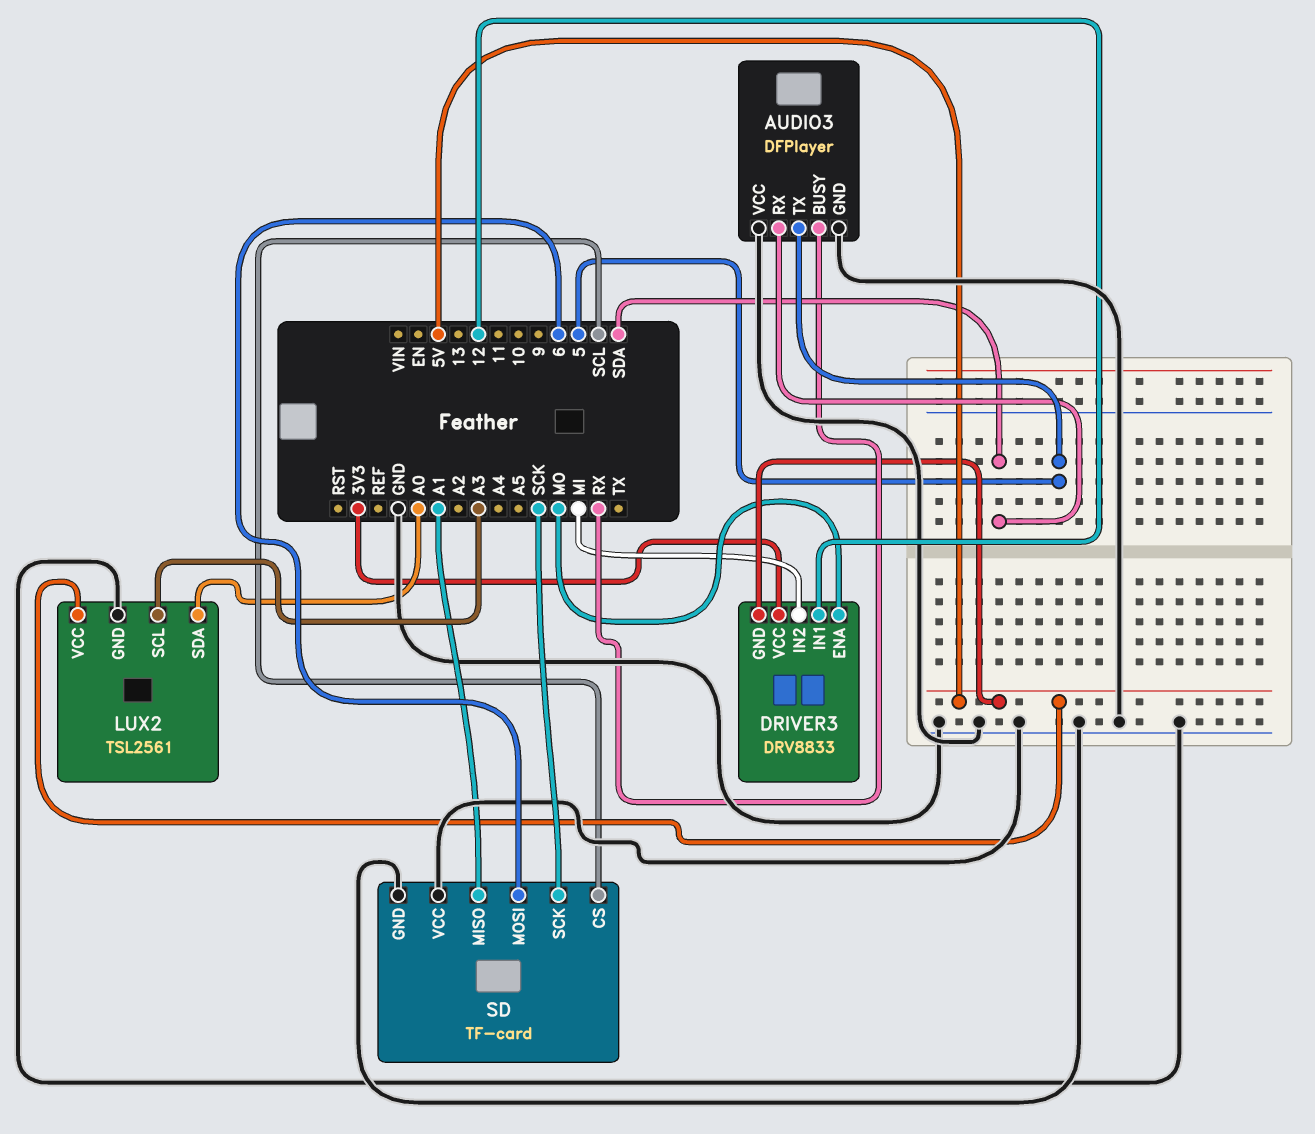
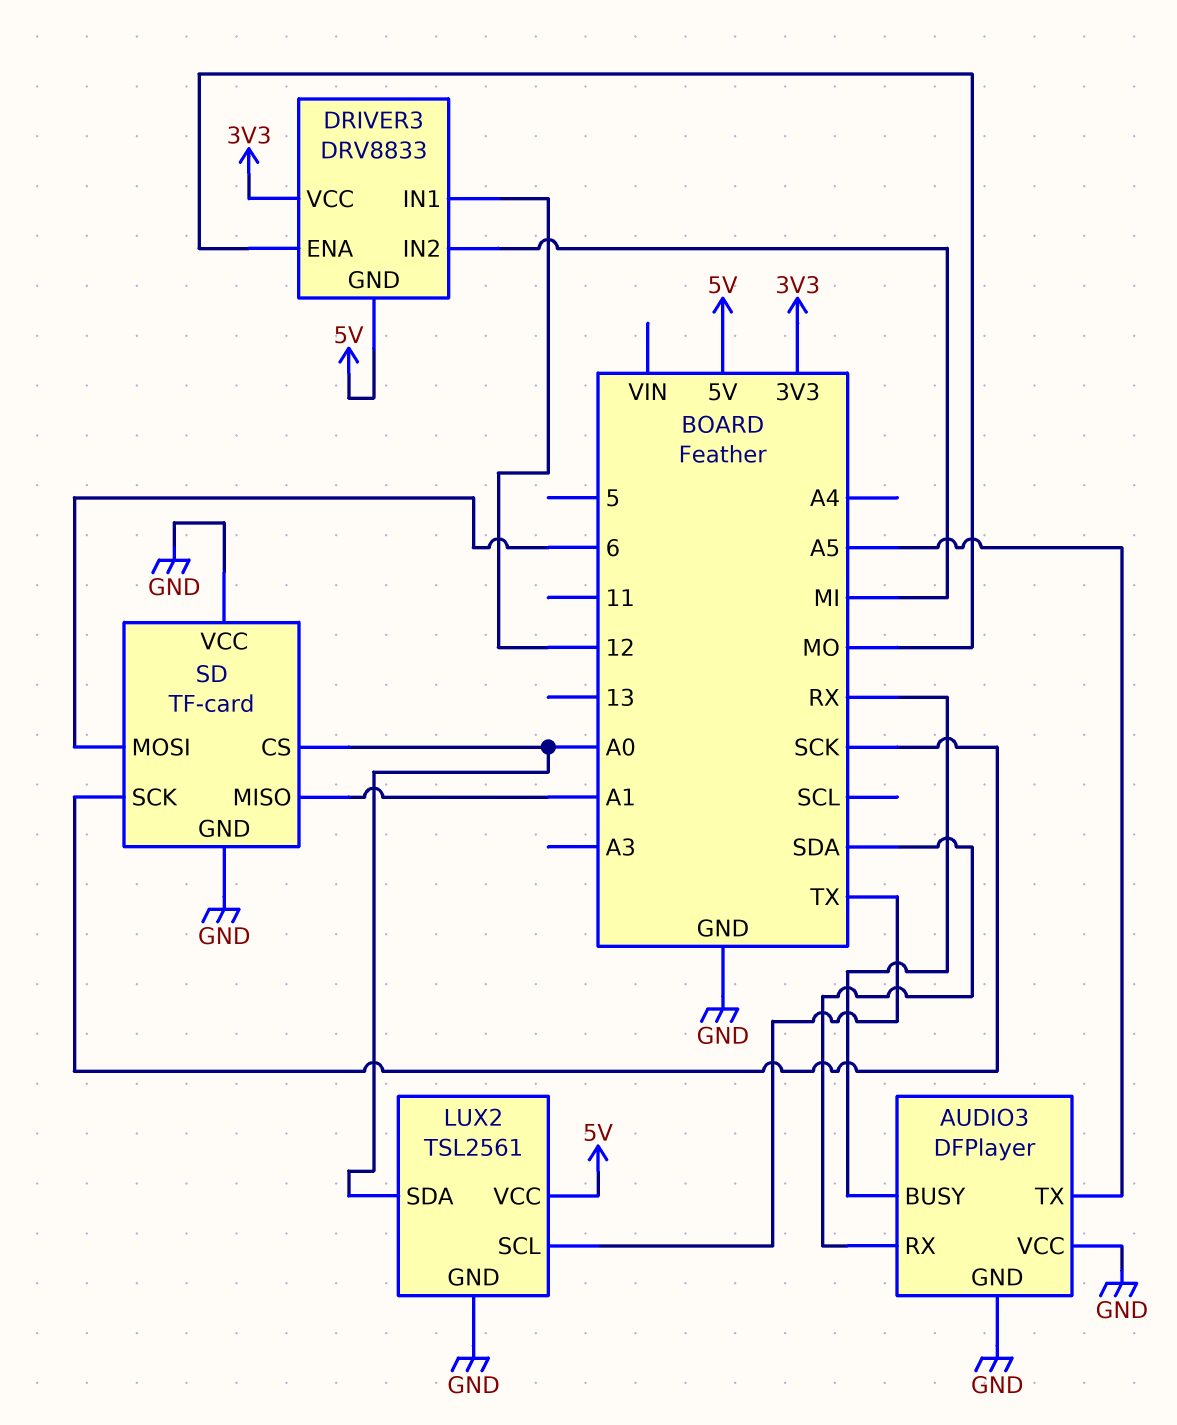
AUDIO3 pin TX: 5 -> A5
LUX2 pin SCL: A3 -> TX
SD pin CS: SCL -> A0

